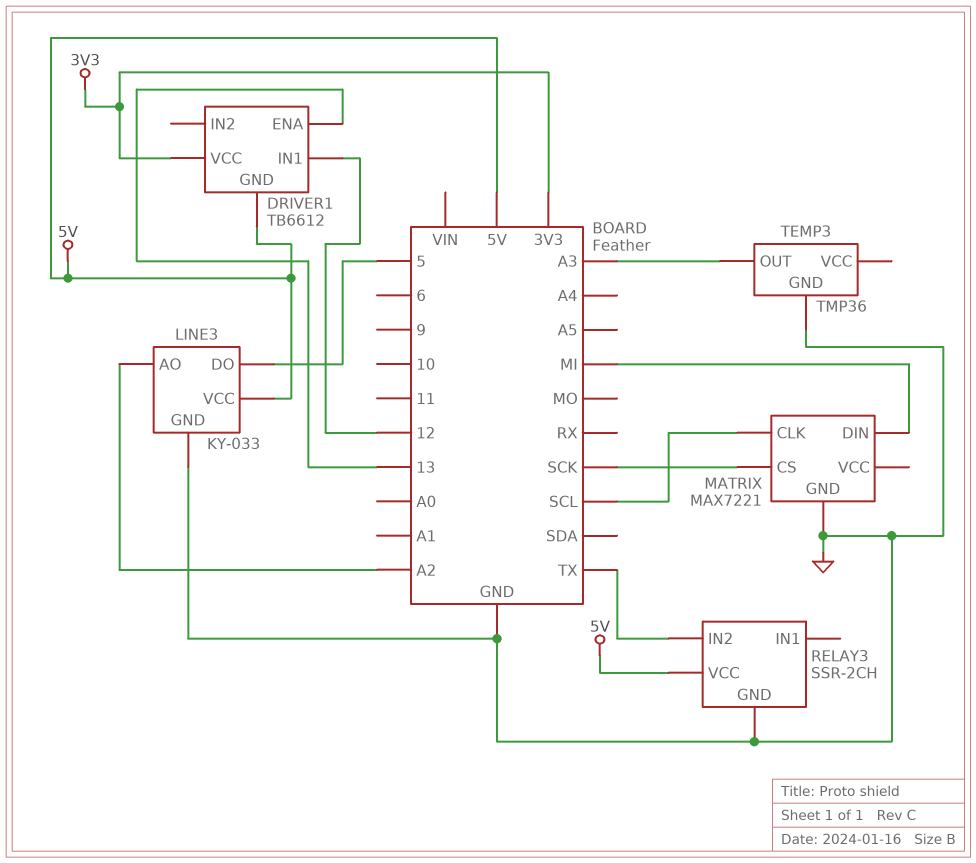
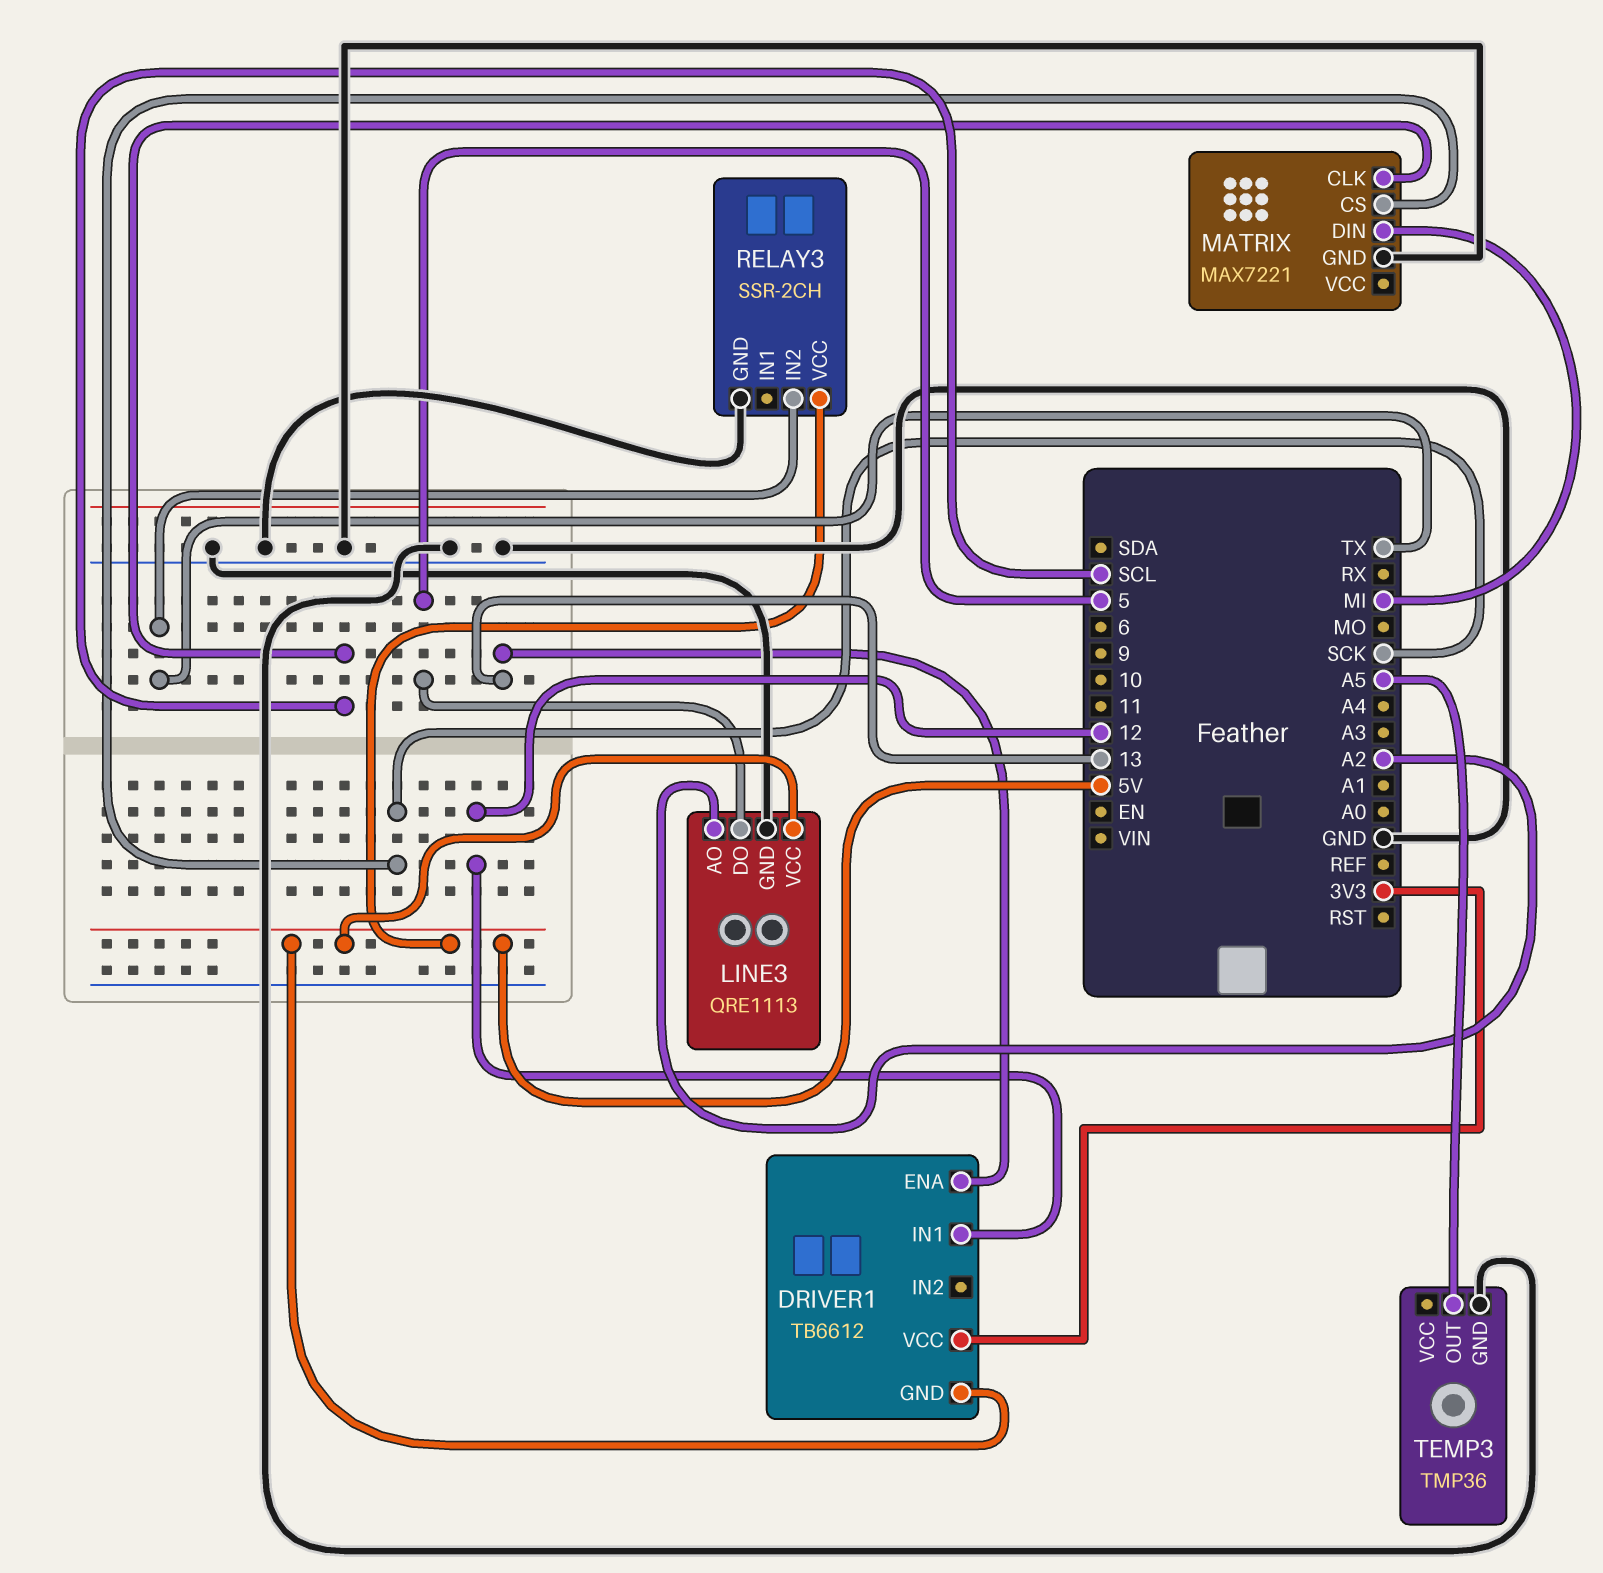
LINE3: KY-033 -> QRE1113
TEMP3 pin OUT: A3 -> A5

